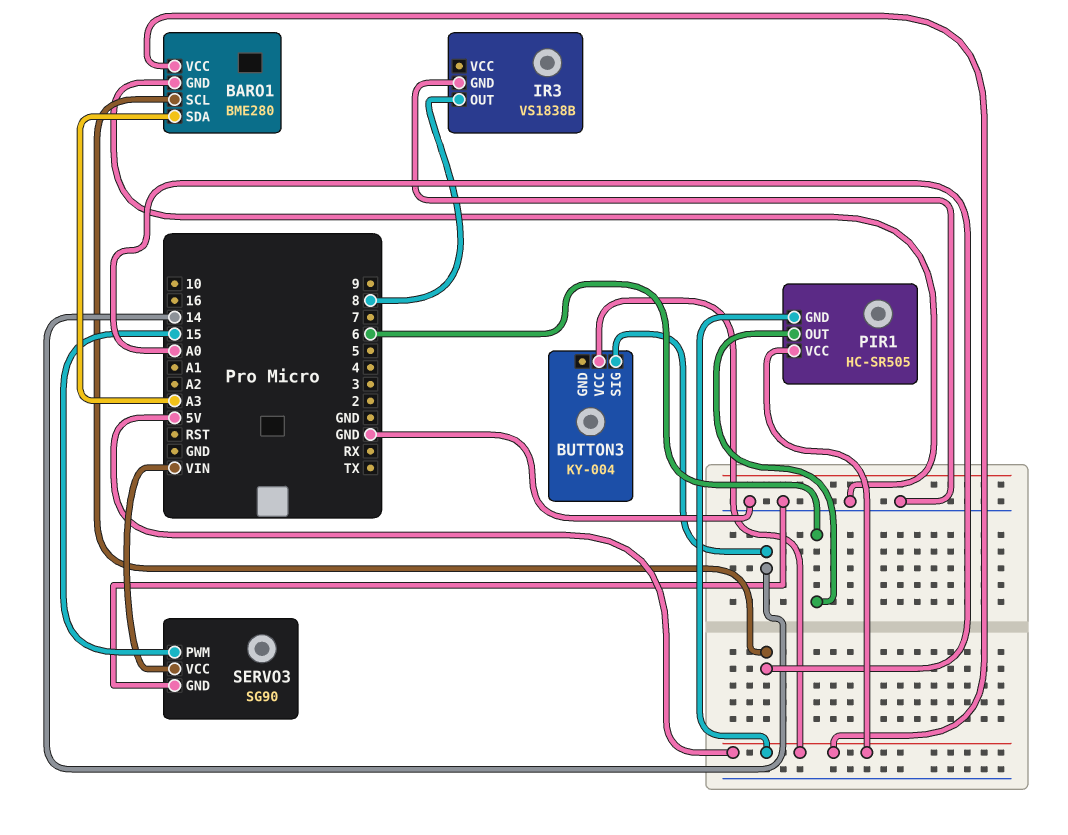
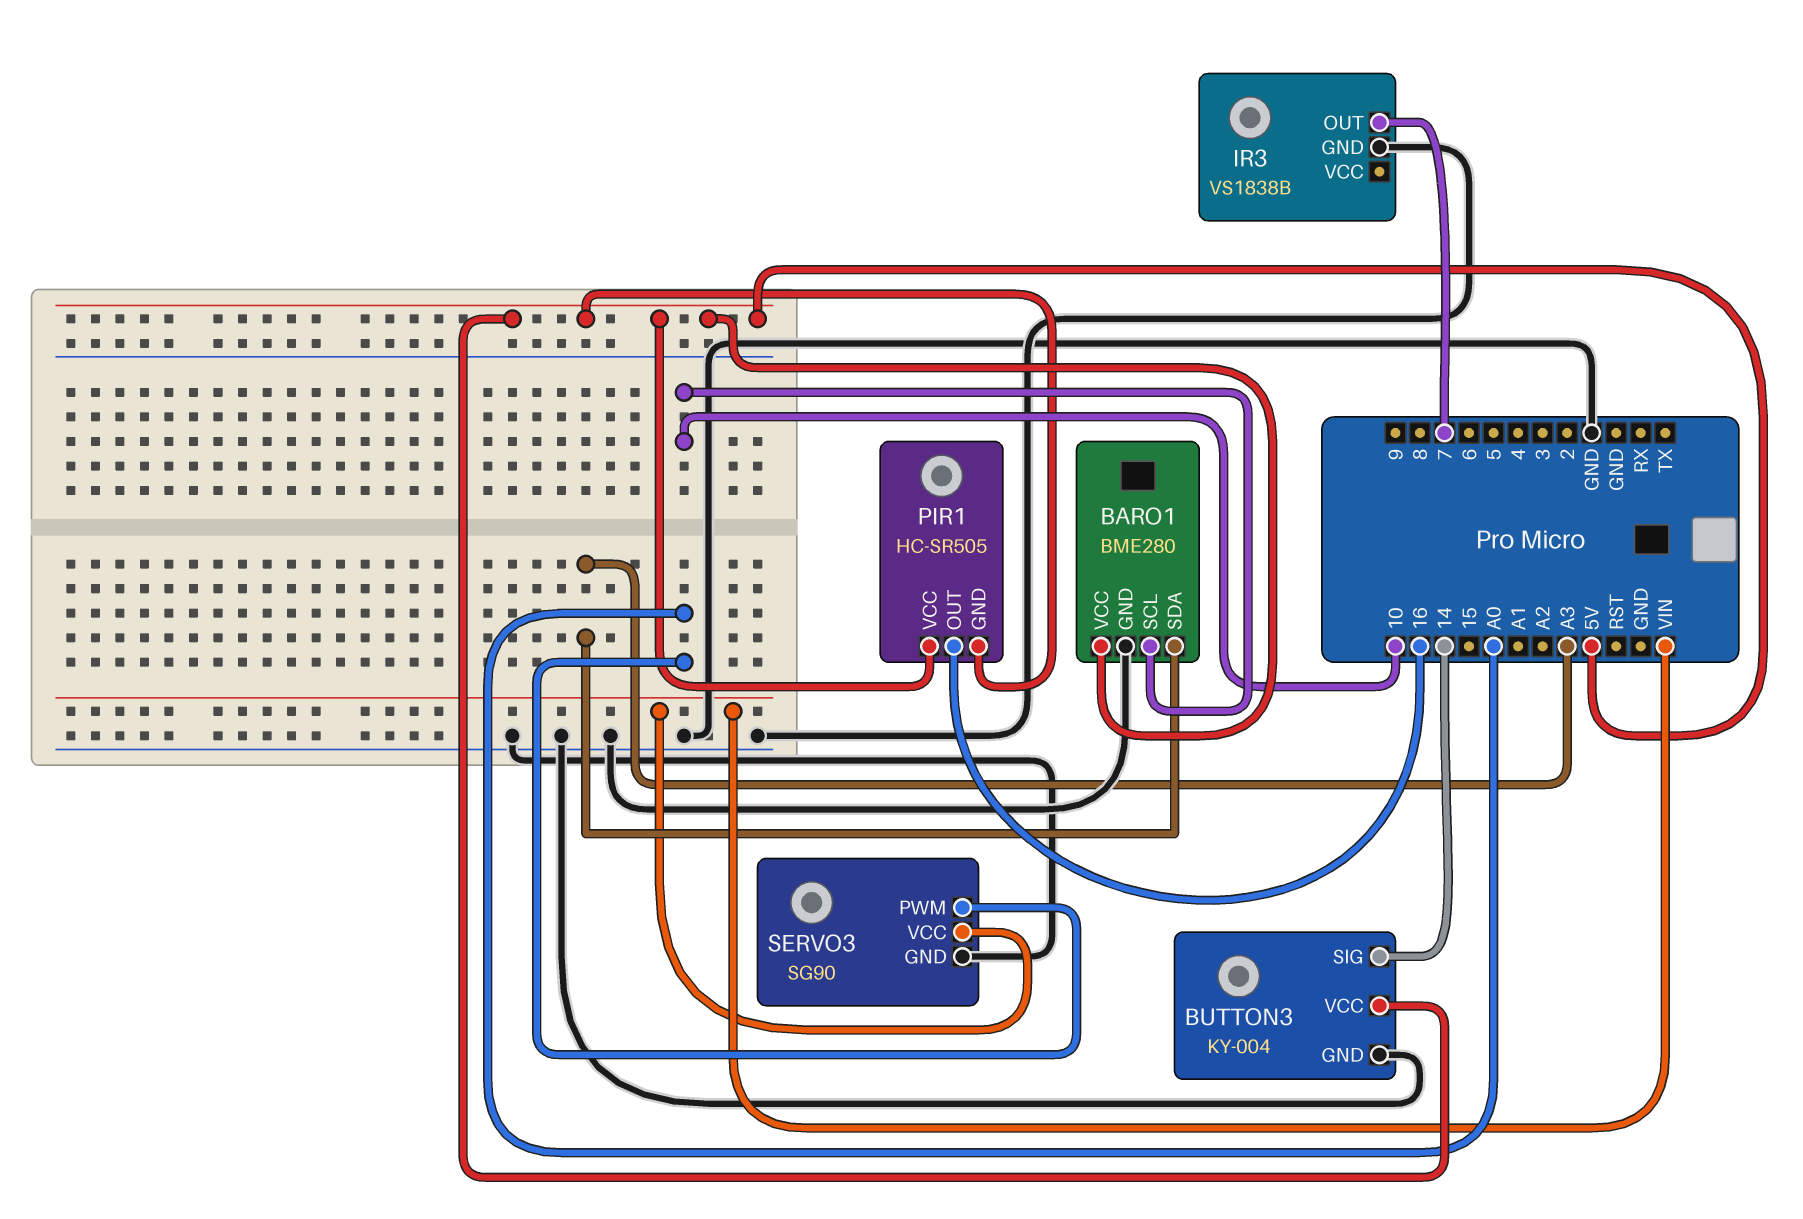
BARO1 pin SCL: A0 -> 10
BUTTON3 pin GND: none -> GND
IR3 pin OUT: 8 -> 7
PIR1 pin OUT: 6 -> 16
SERVO3 pin PWM: 15 -> A0

